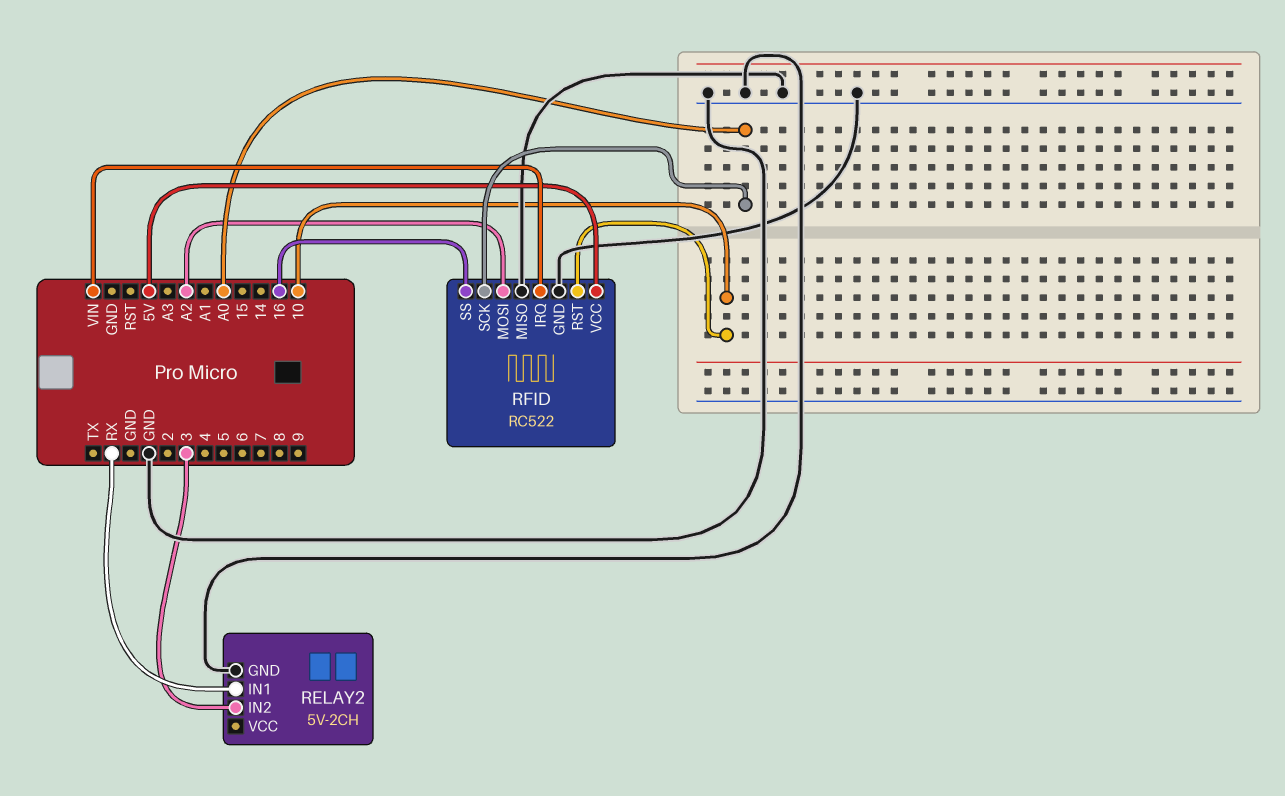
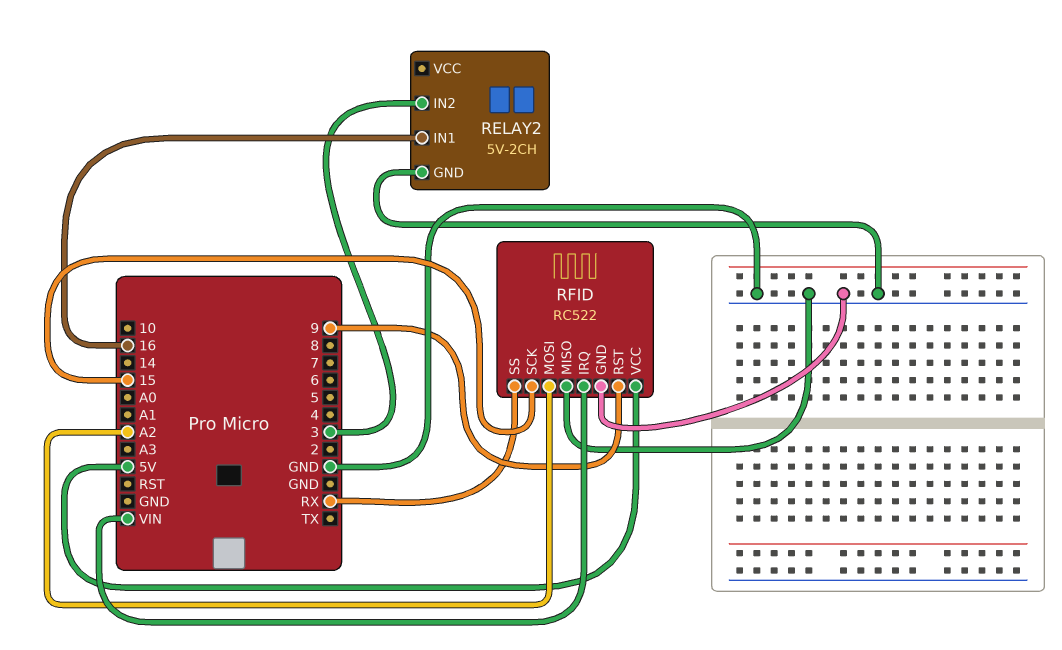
RELAY2 pin IN1: RX -> 16
RFID pin RST: 10 -> 9
RFID pin SCK: A0 -> 15
RFID pin SS: 16 -> RX

